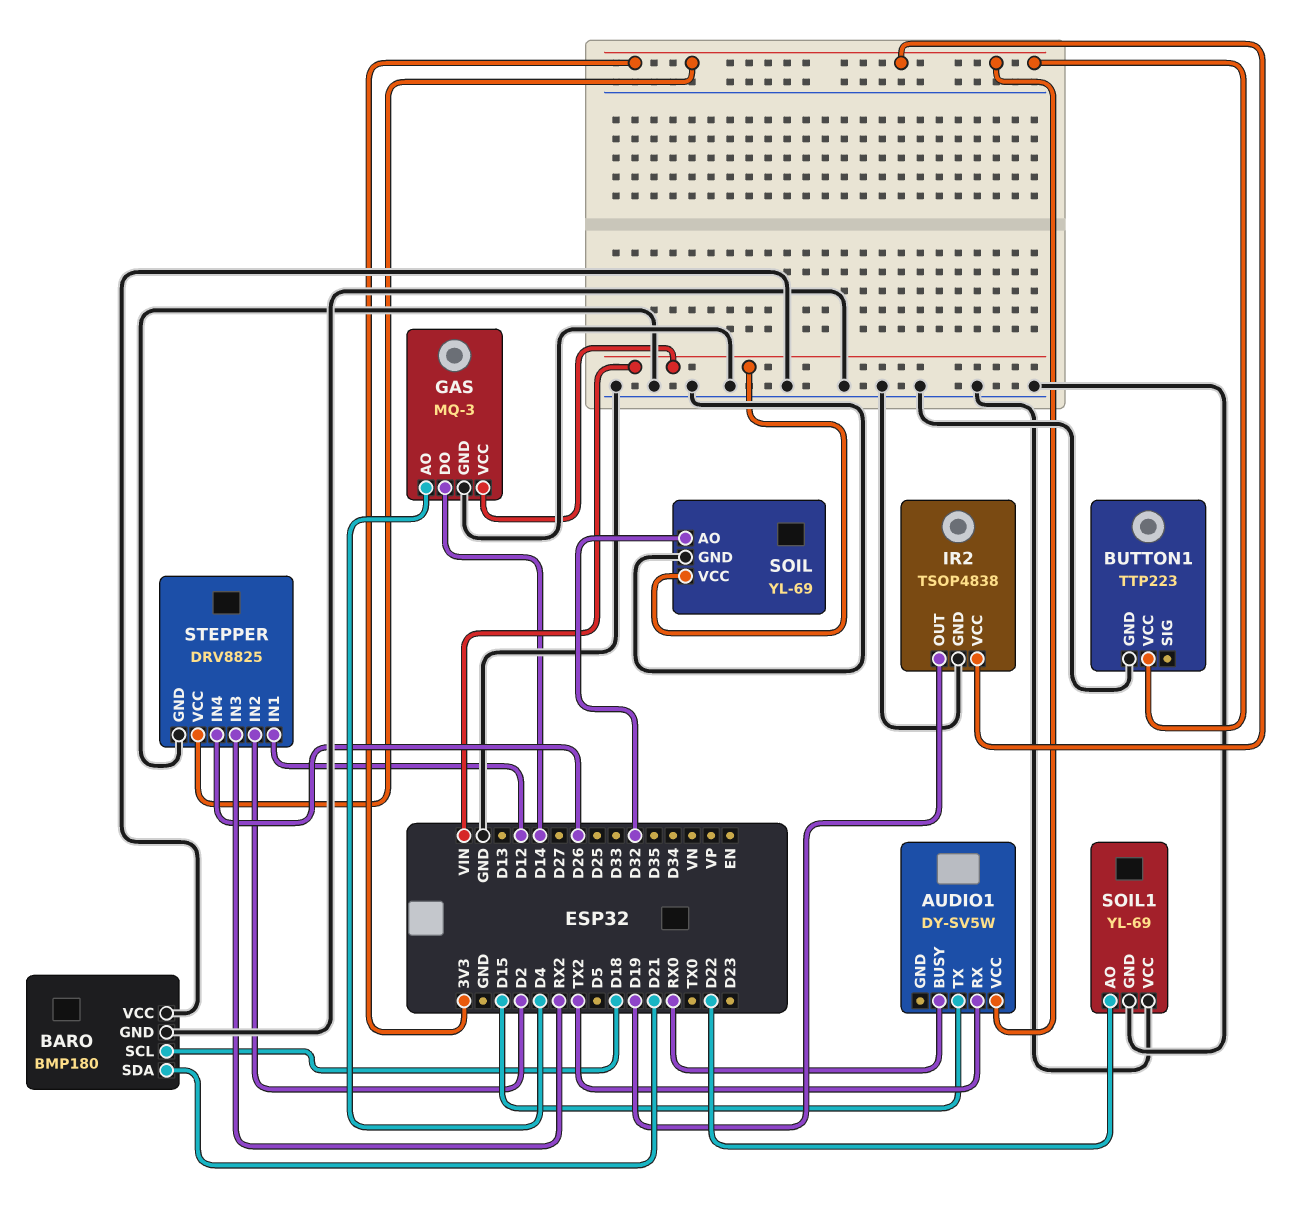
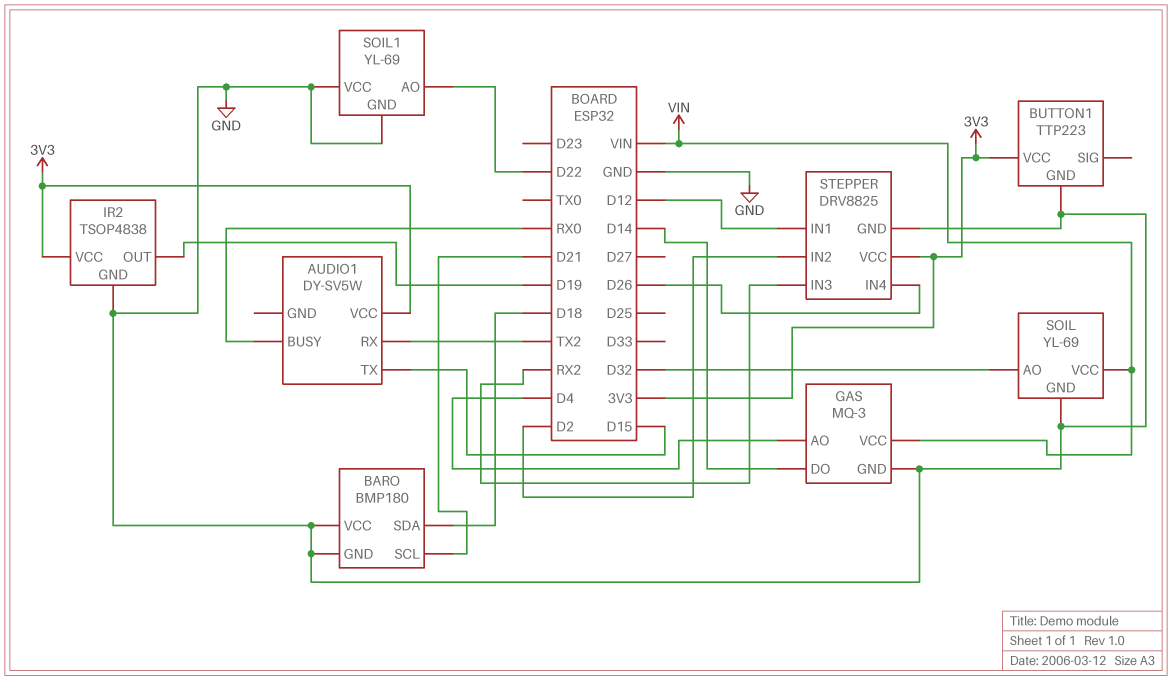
BARO pin SCL: D18 -> D21
BARO pin SDA: D21 -> D18

